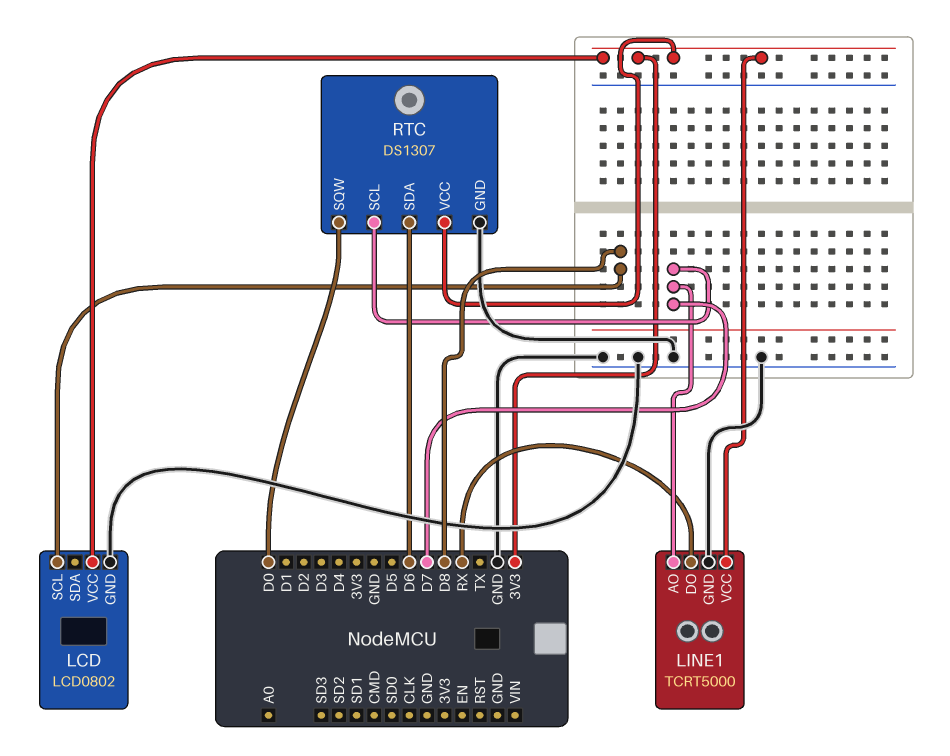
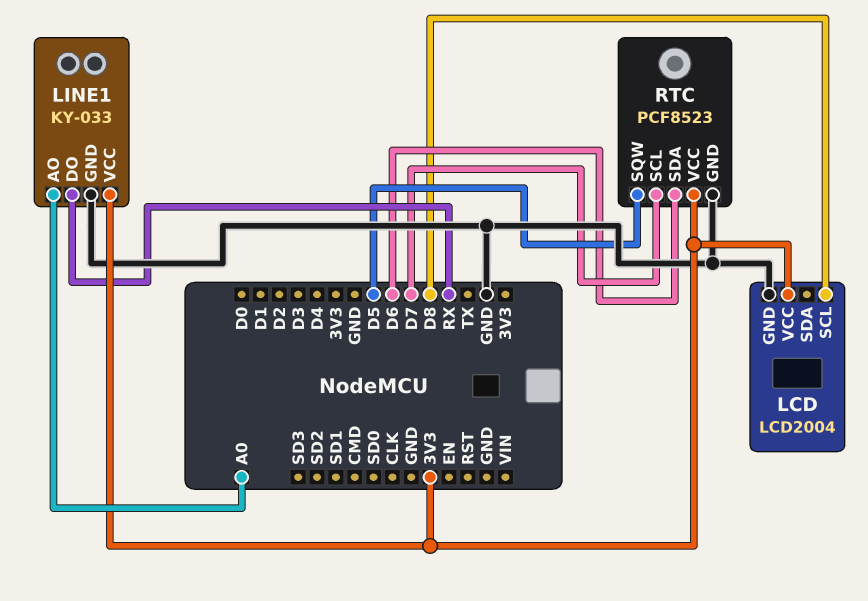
LCD: LCD0802 -> LCD2004
LINE1: TCRT5000 -> KY-033
LINE1 pin AO: D7 -> A0
RTC: DS1307 -> PCF8523
RTC pin SQW: D0 -> D5

